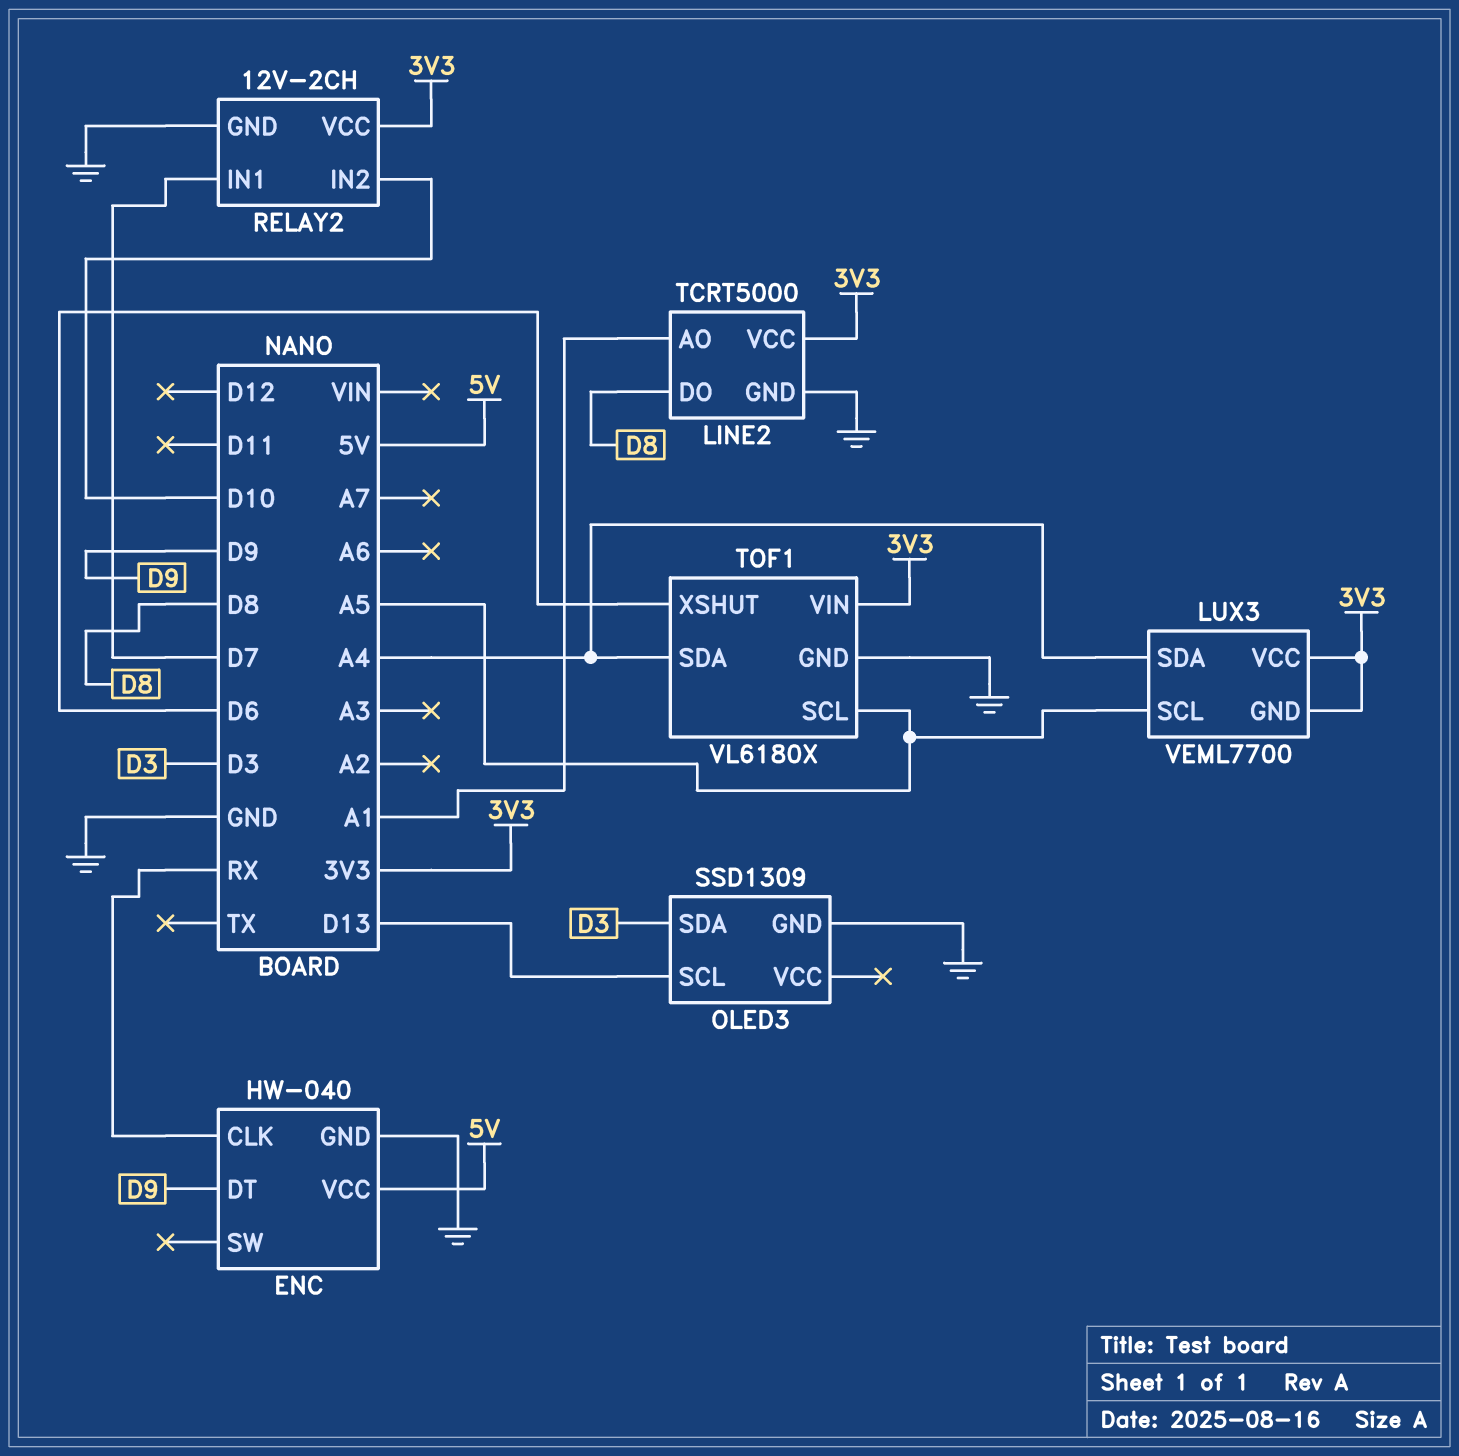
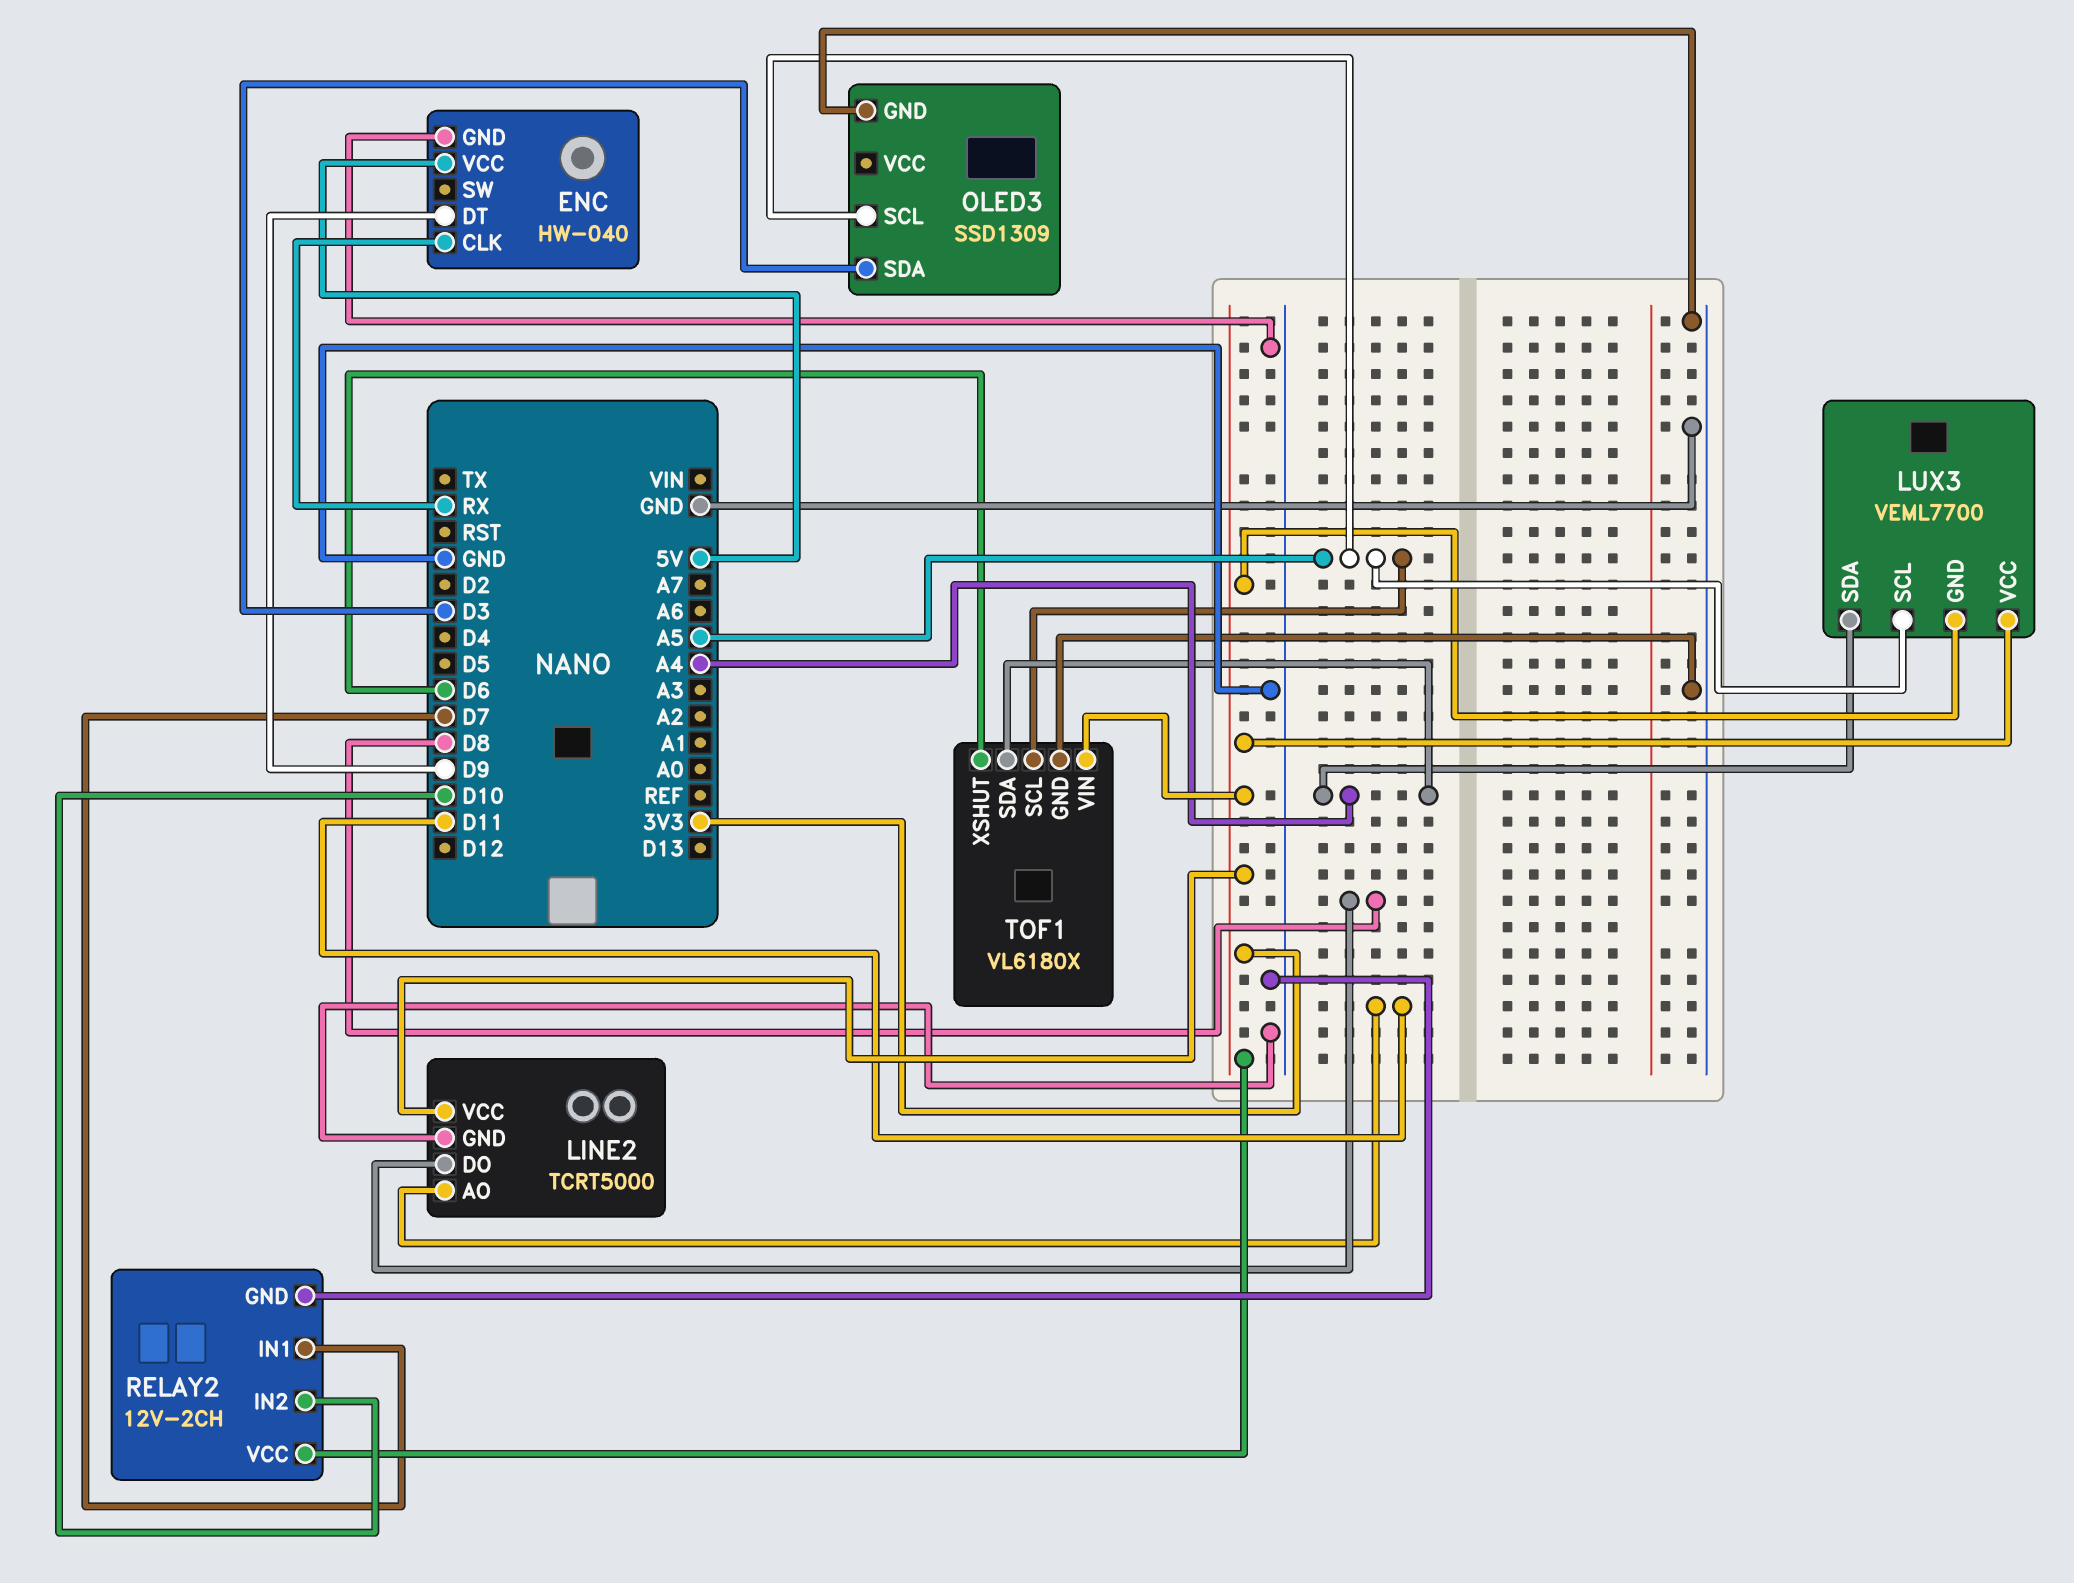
LINE2 pin AO: A1 -> D11
OLED3 pin SCL: D13 -> A5

